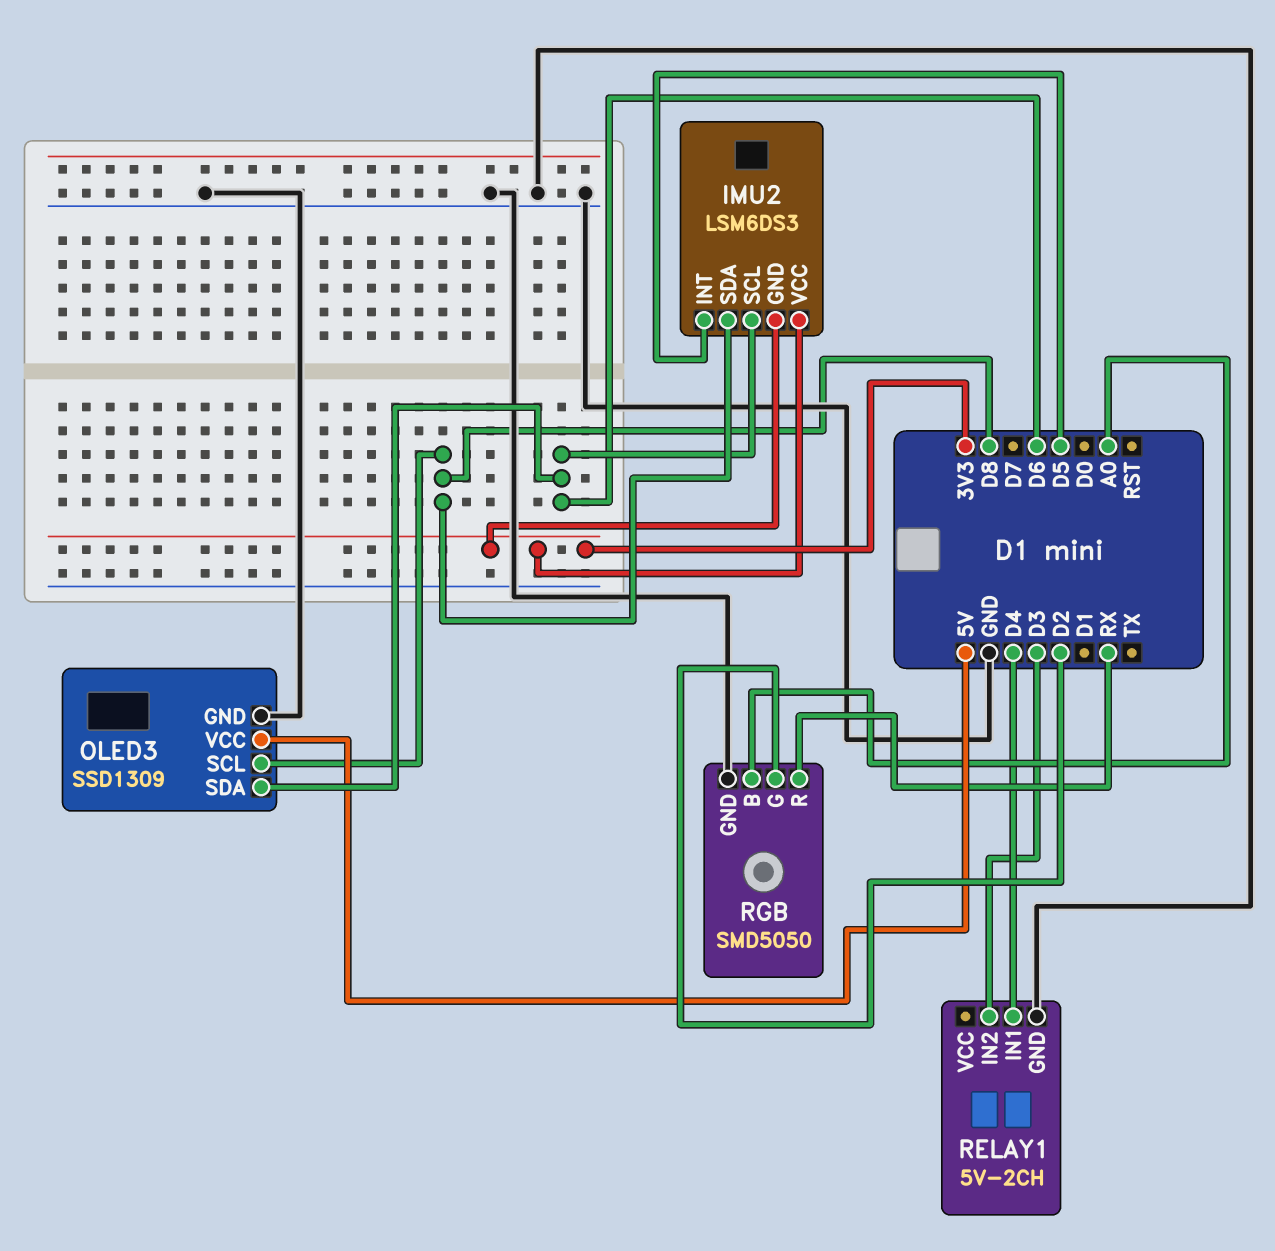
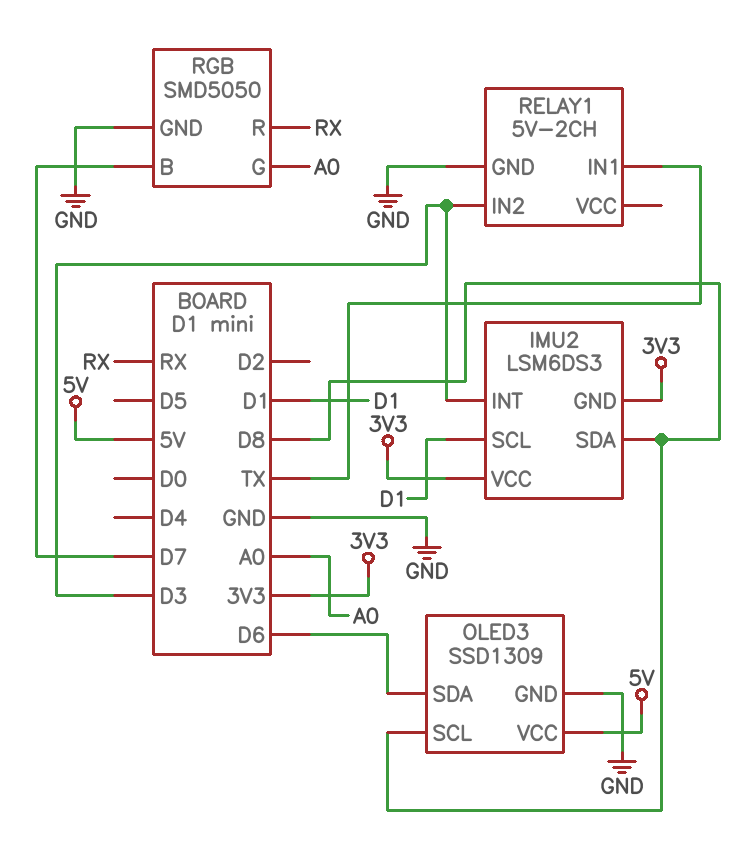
IMU2 pin INT: D5 -> D3
IMU2 pin SCL: D6 -> D1
RELAY1 pin IN1: D4 -> TX
RGB pin B: A0 -> D7
RGB pin G: D2 -> A0

